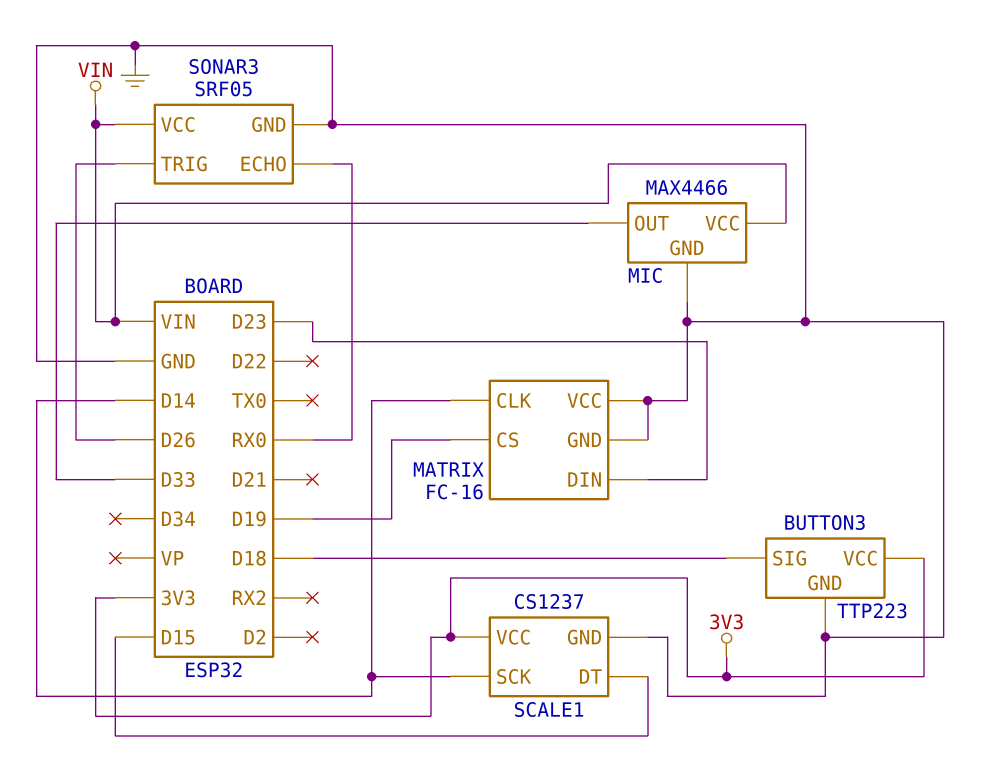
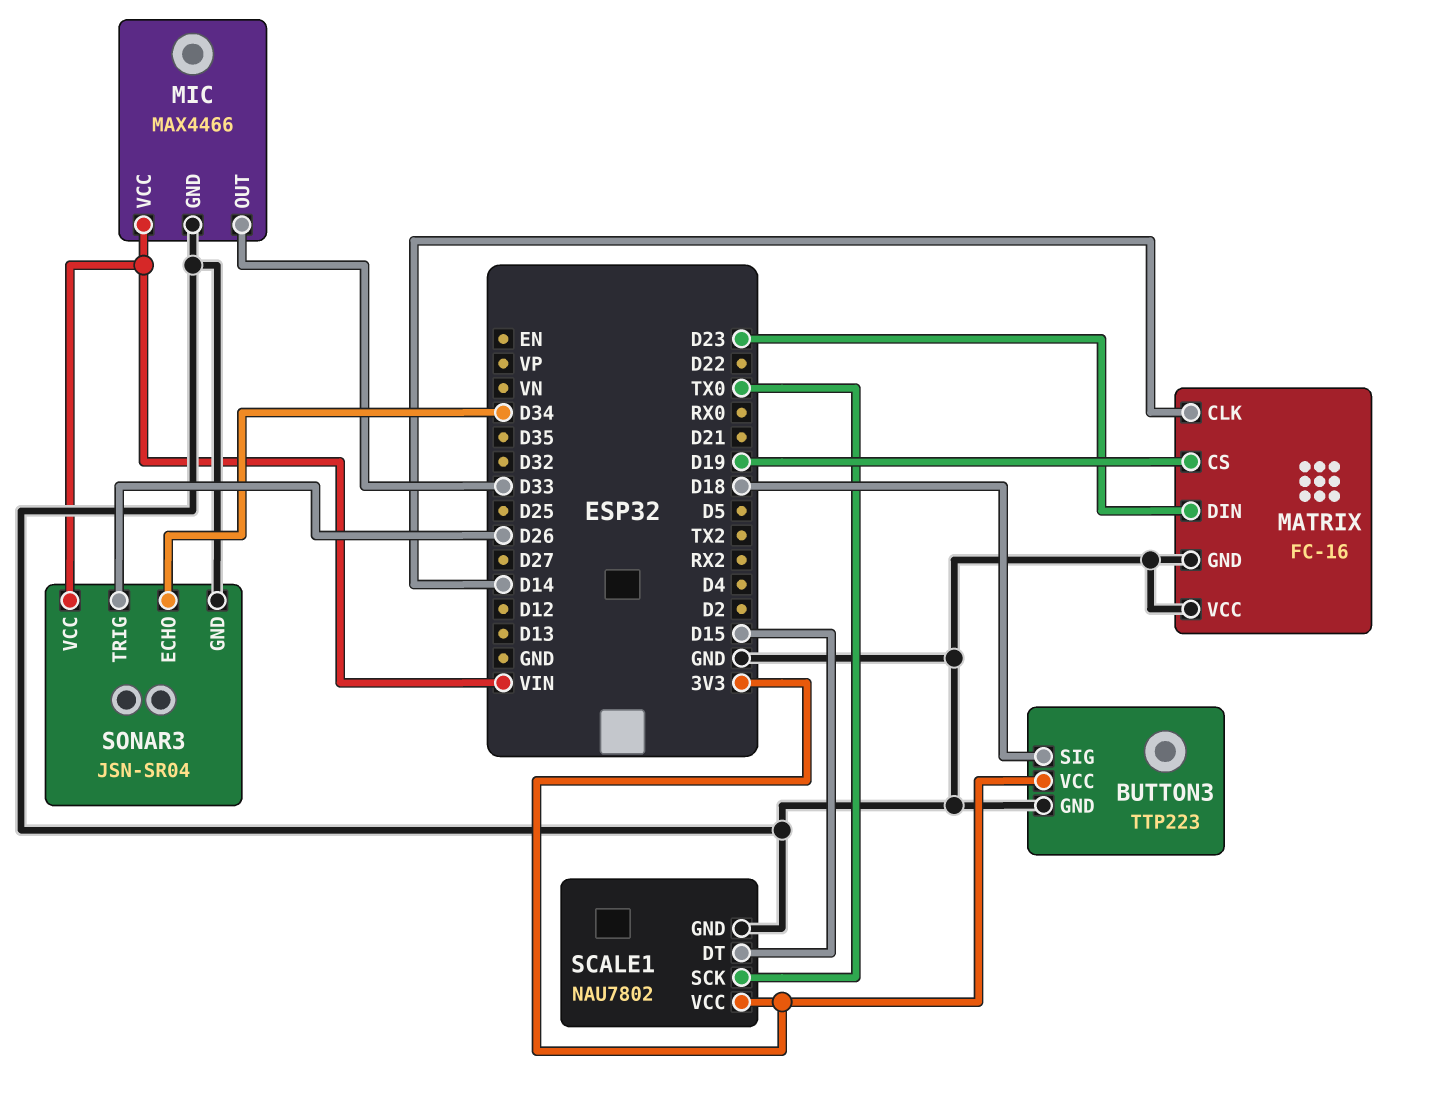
SCALE1: CS1237 -> NAU7802
SCALE1 pin SCK: D14 -> TX0
SONAR3: SRF05 -> JSN-SR04
SONAR3 pin ECHO: RX0 -> D34

